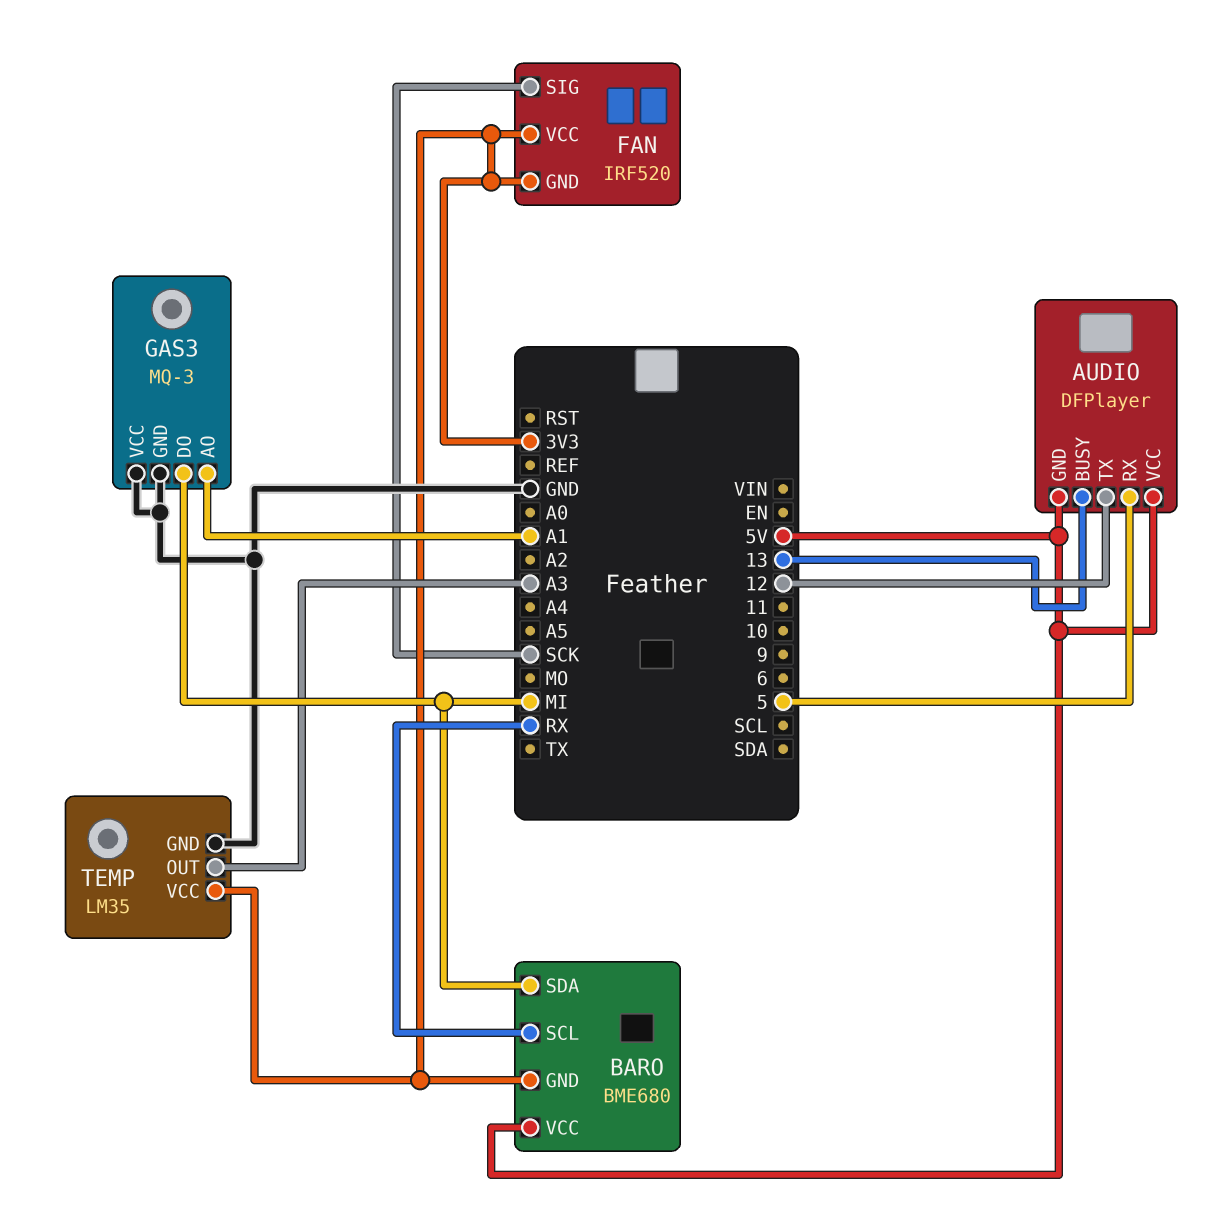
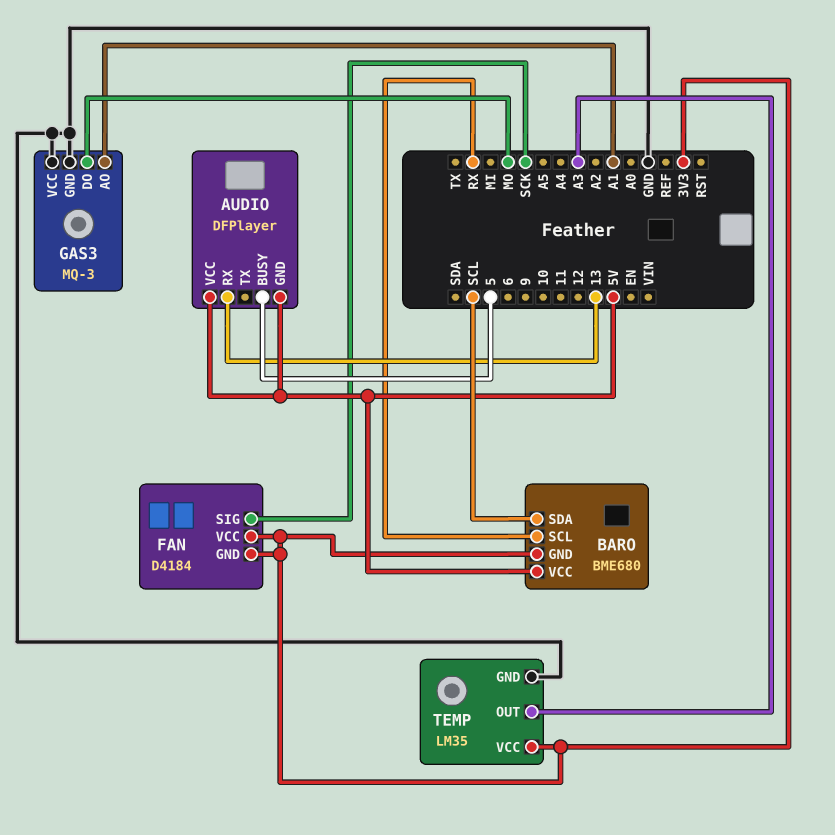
AUDIO pin BUSY: 13 -> 5
AUDIO pin RX: 5 -> 13
AUDIO pin TX: 12 -> none
BARO pin SDA: MI -> SCL
FAN: IRF520 -> D4184
GAS3 pin DO: MI -> MO

